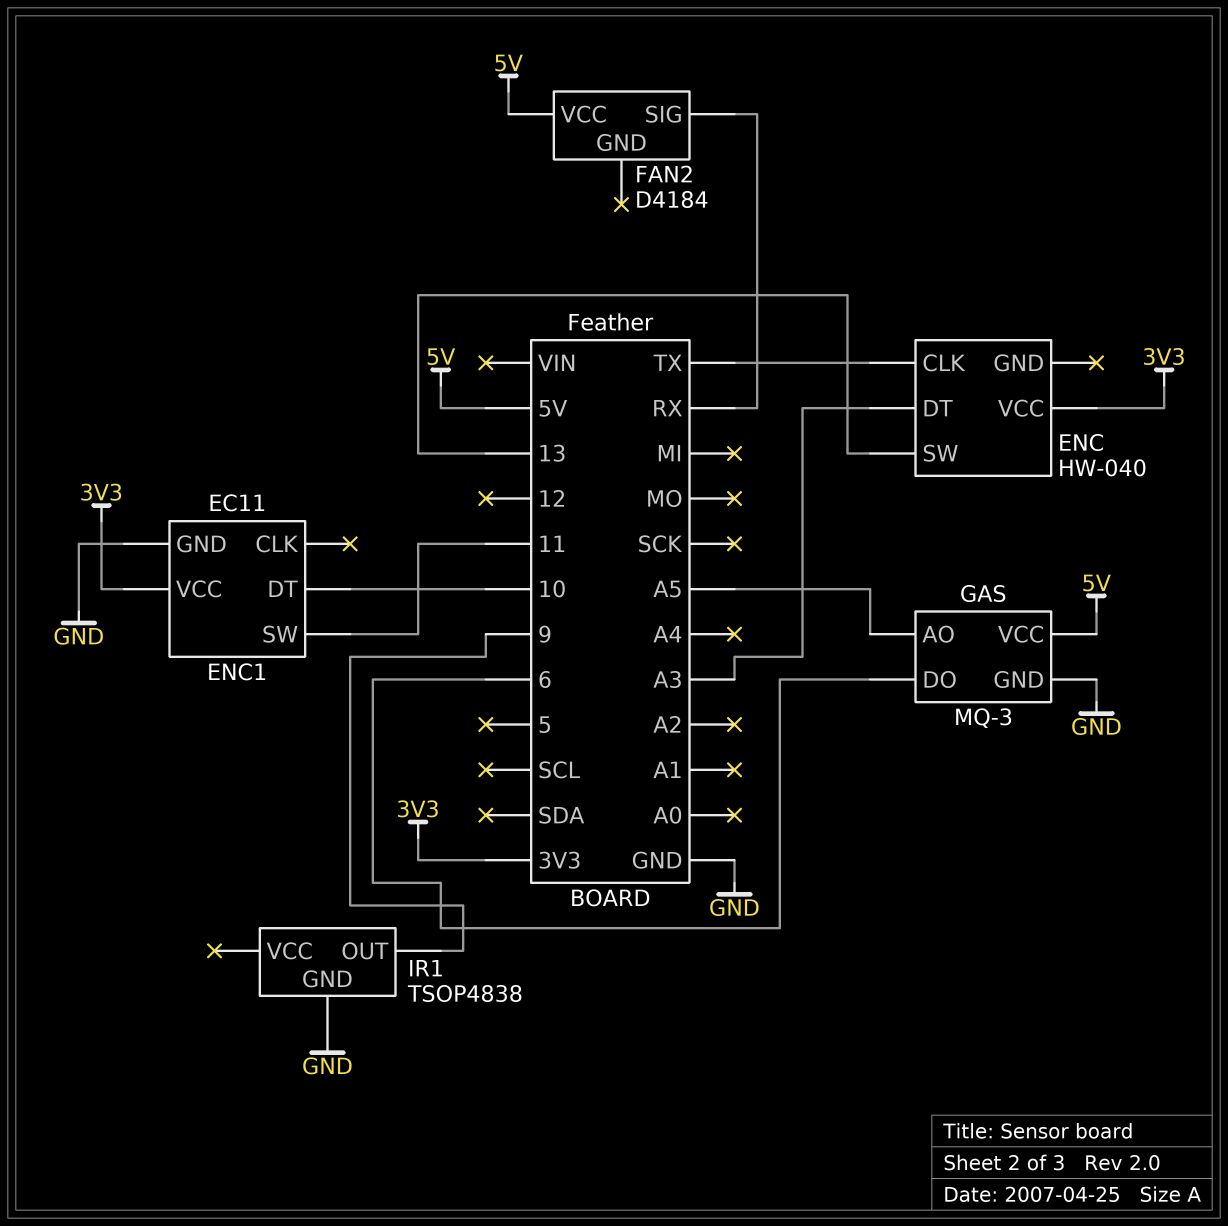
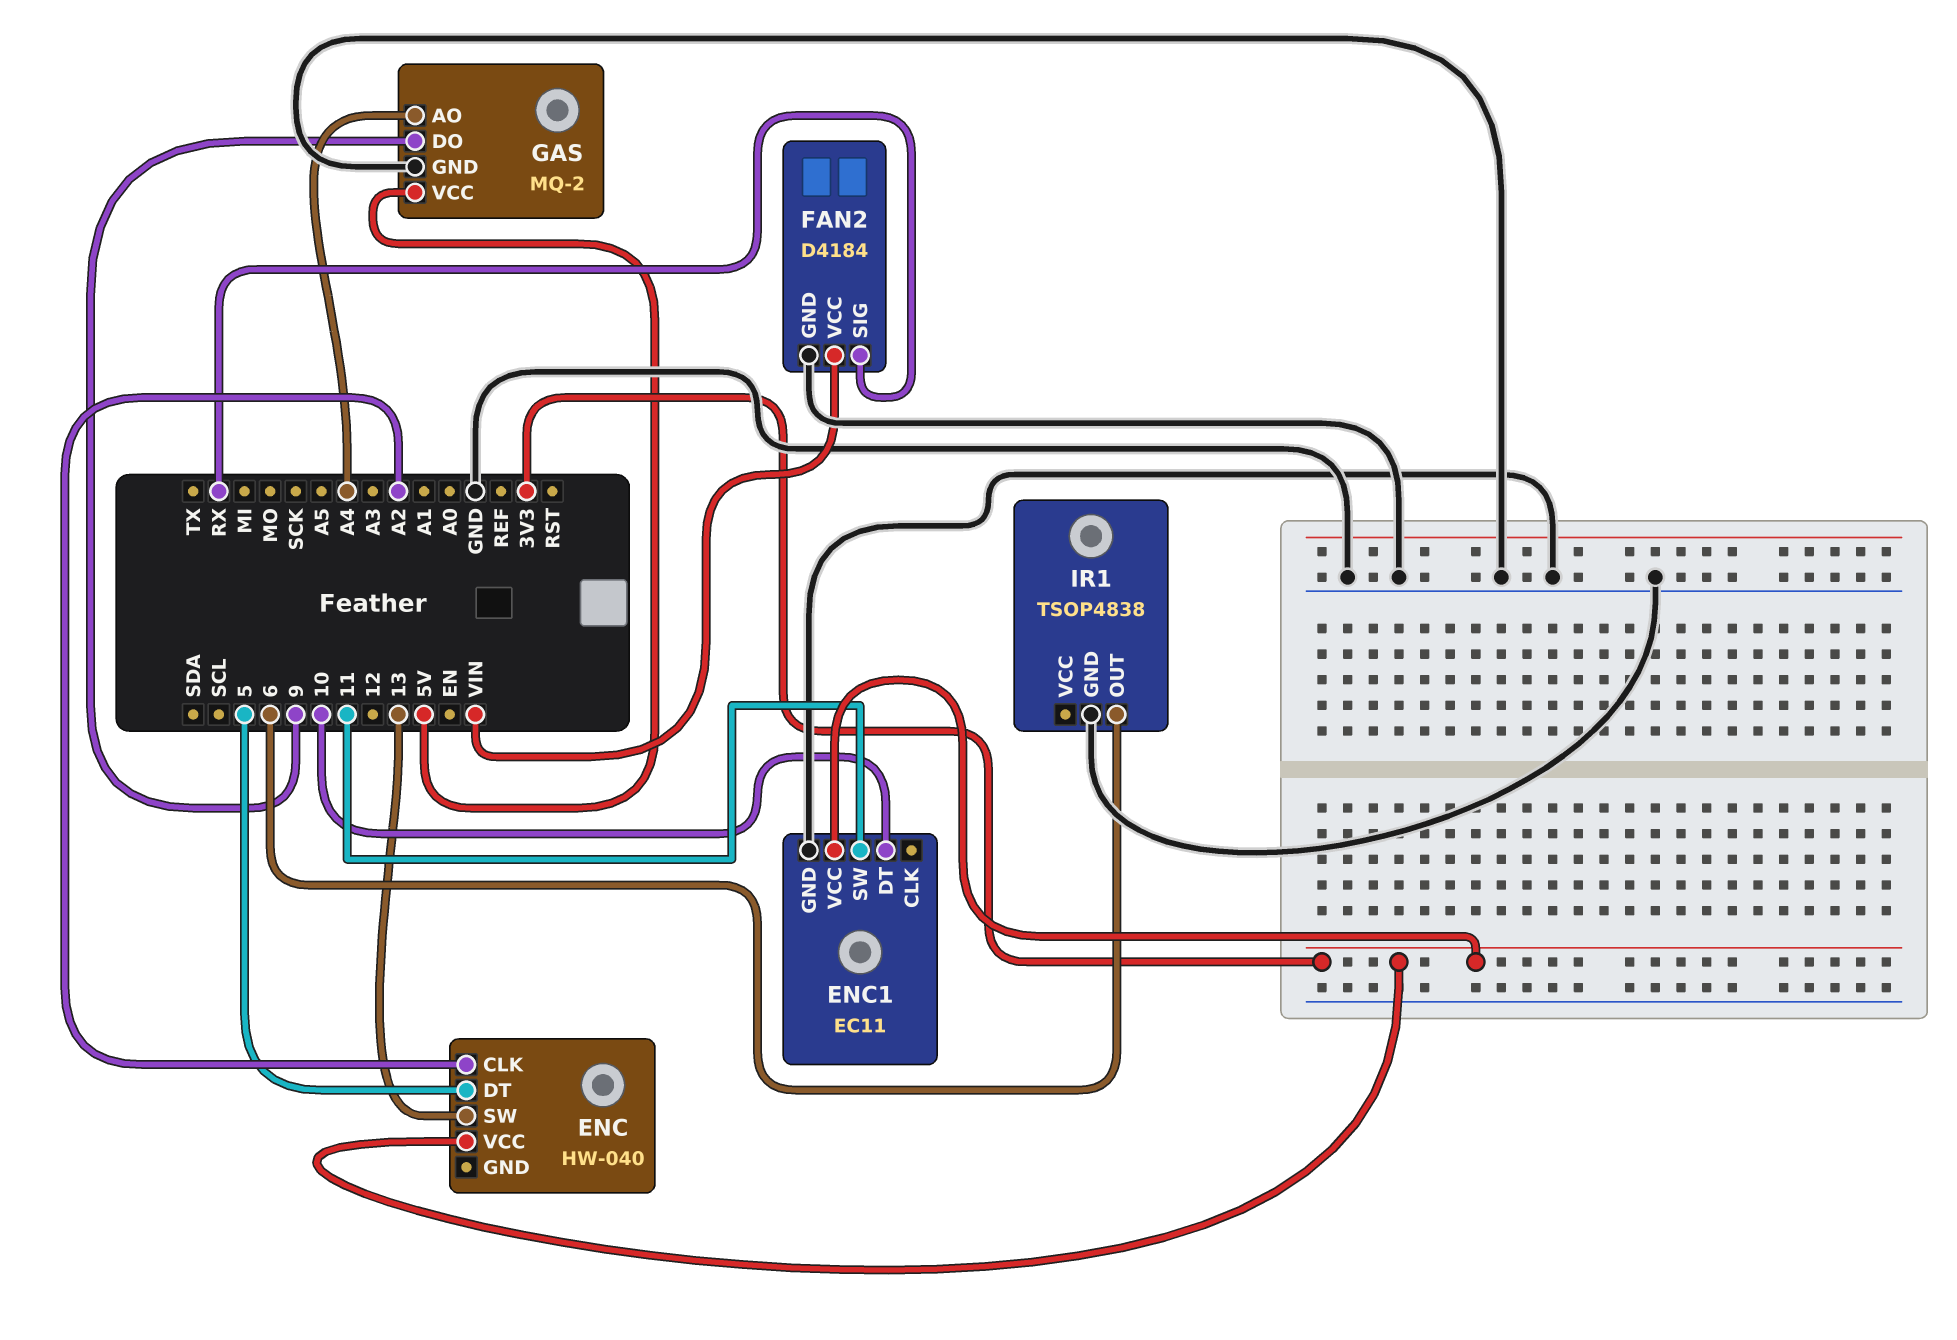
ENC pin CLK: TX -> A2
ENC pin DT: A3 -> 5
FAN2 pin GND: none -> GND
FAN2 pin VCC: 5V -> VIN
GAS: MQ-3 -> MQ-2
GAS pin AO: A5 -> A4
GAS pin DO: 6 -> 9
IR1 pin OUT: 9 -> 6

